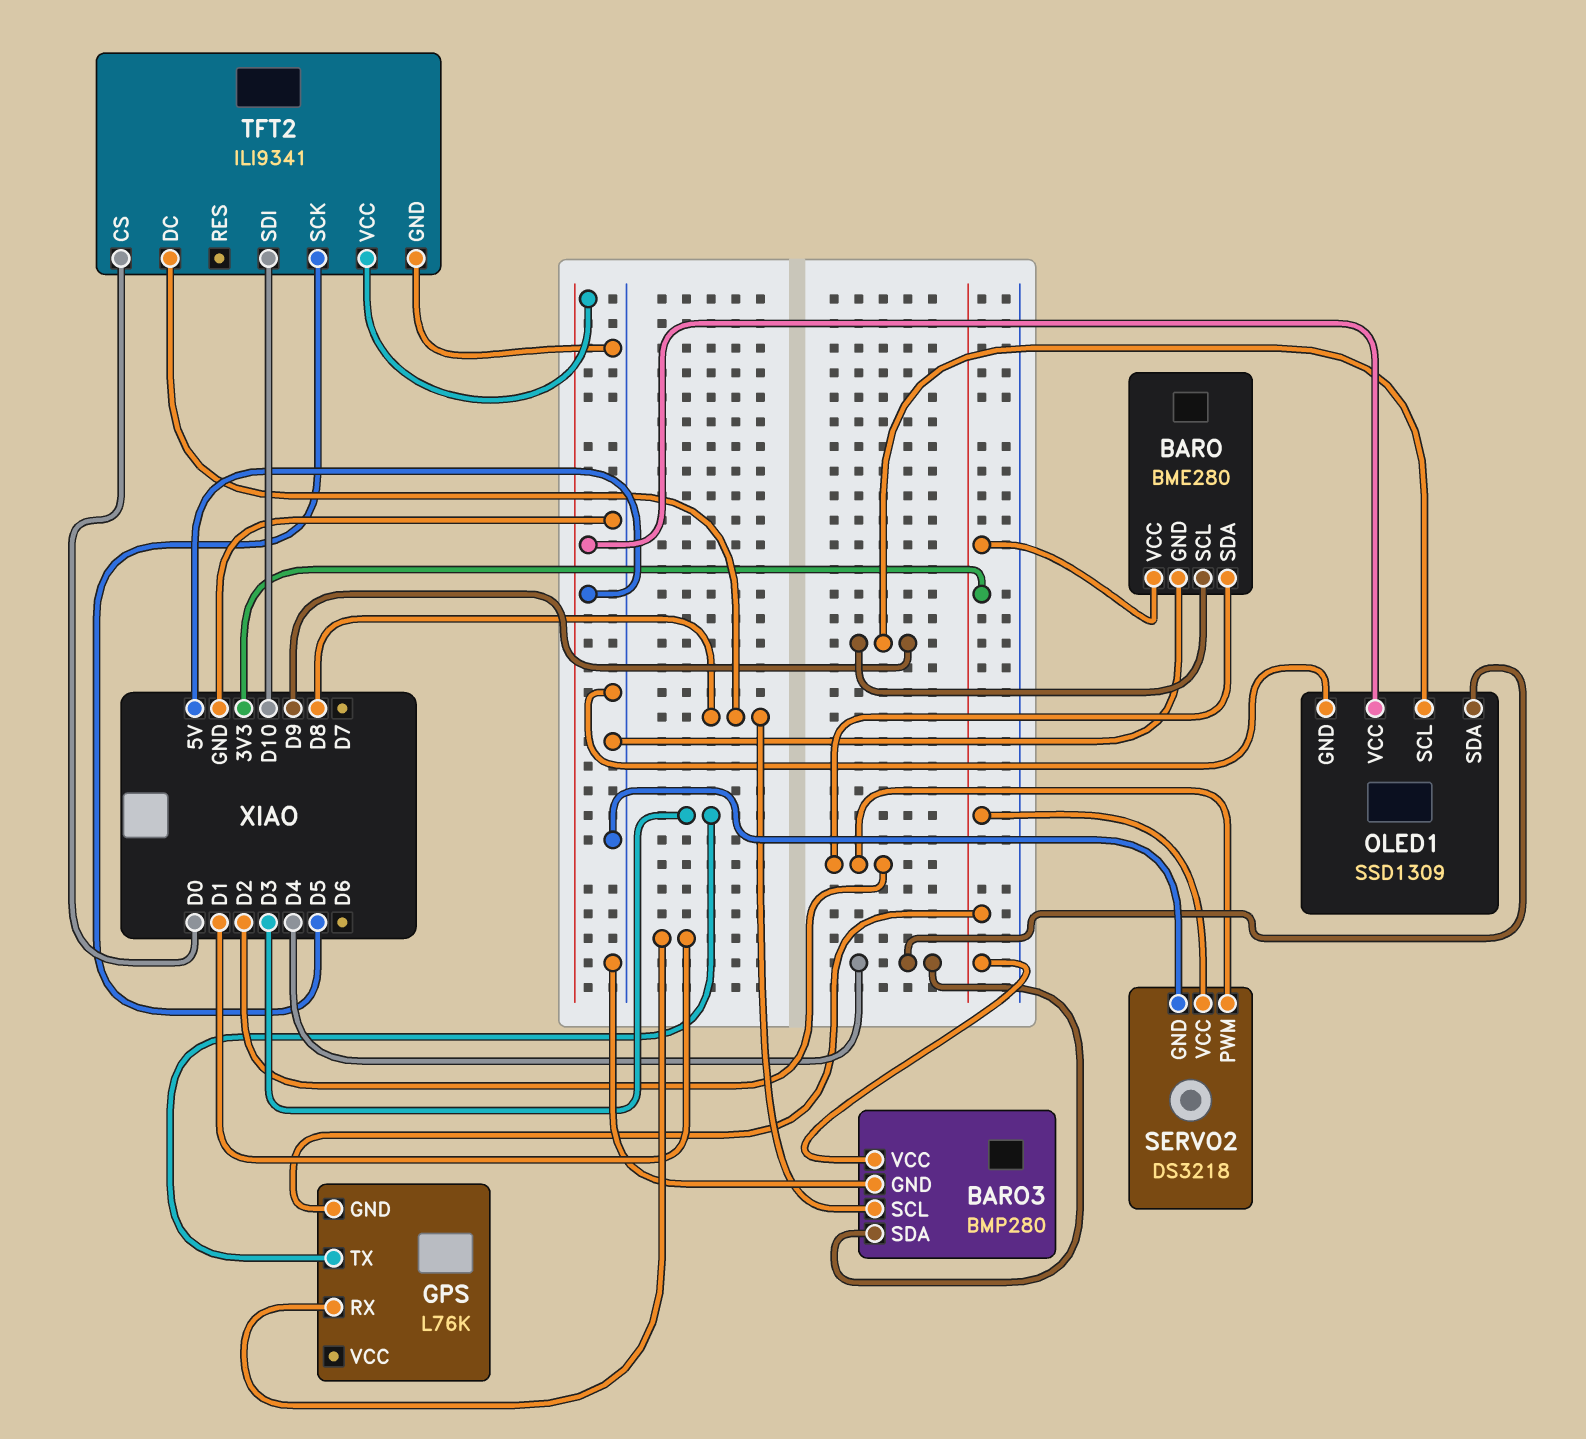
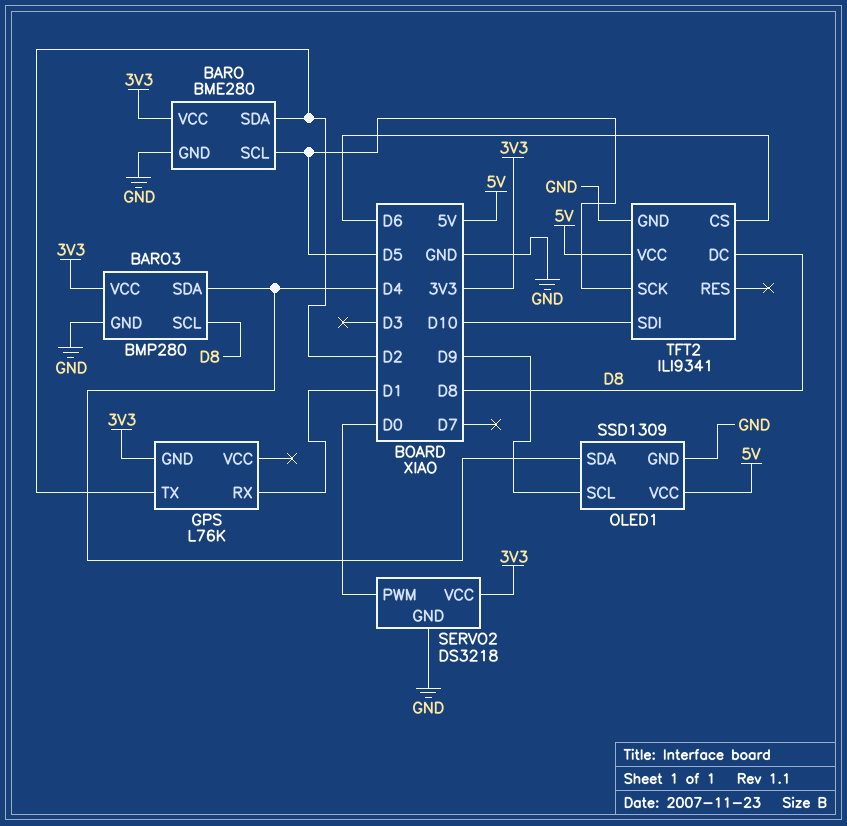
BARO pin SCL: D9 -> D5
GPS pin TX: D3 -> D2
SERVO2 pin PWM: D2 -> D0
TFT2 pin CS: D0 -> D6

